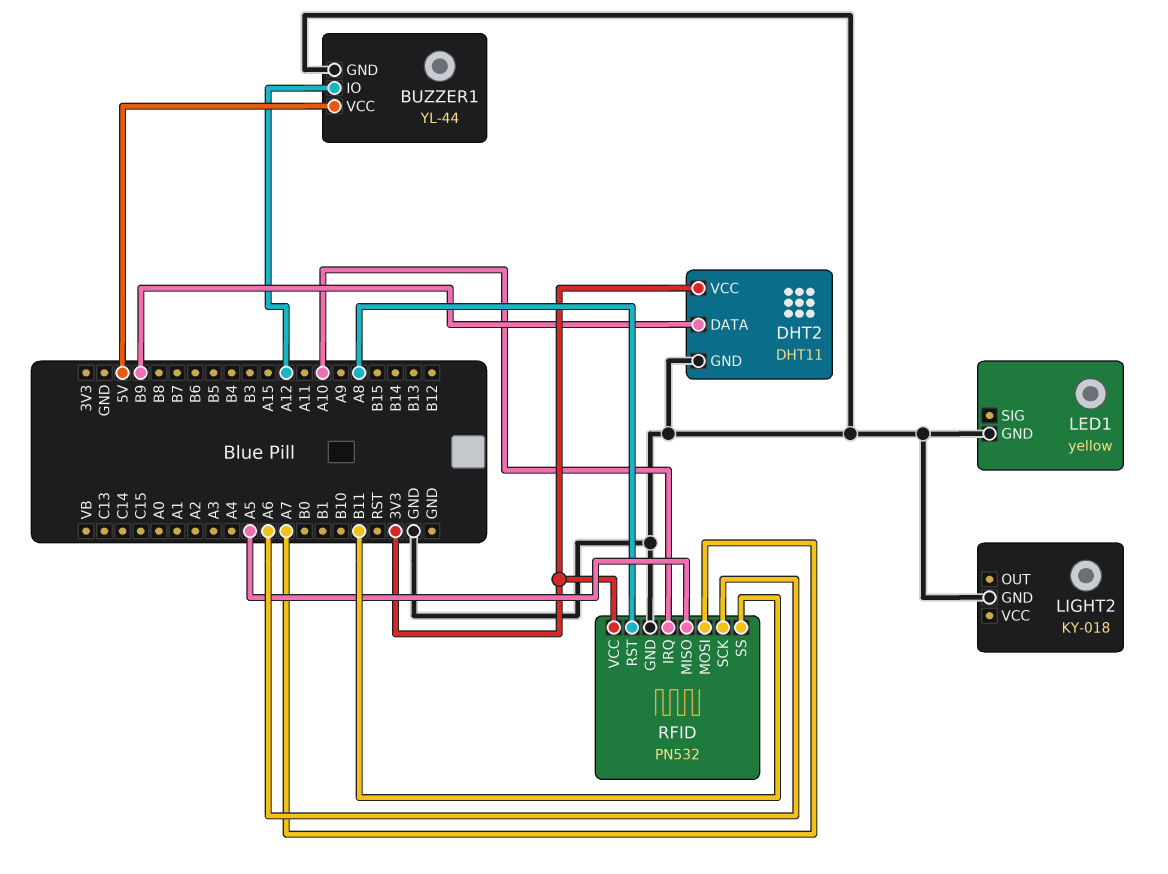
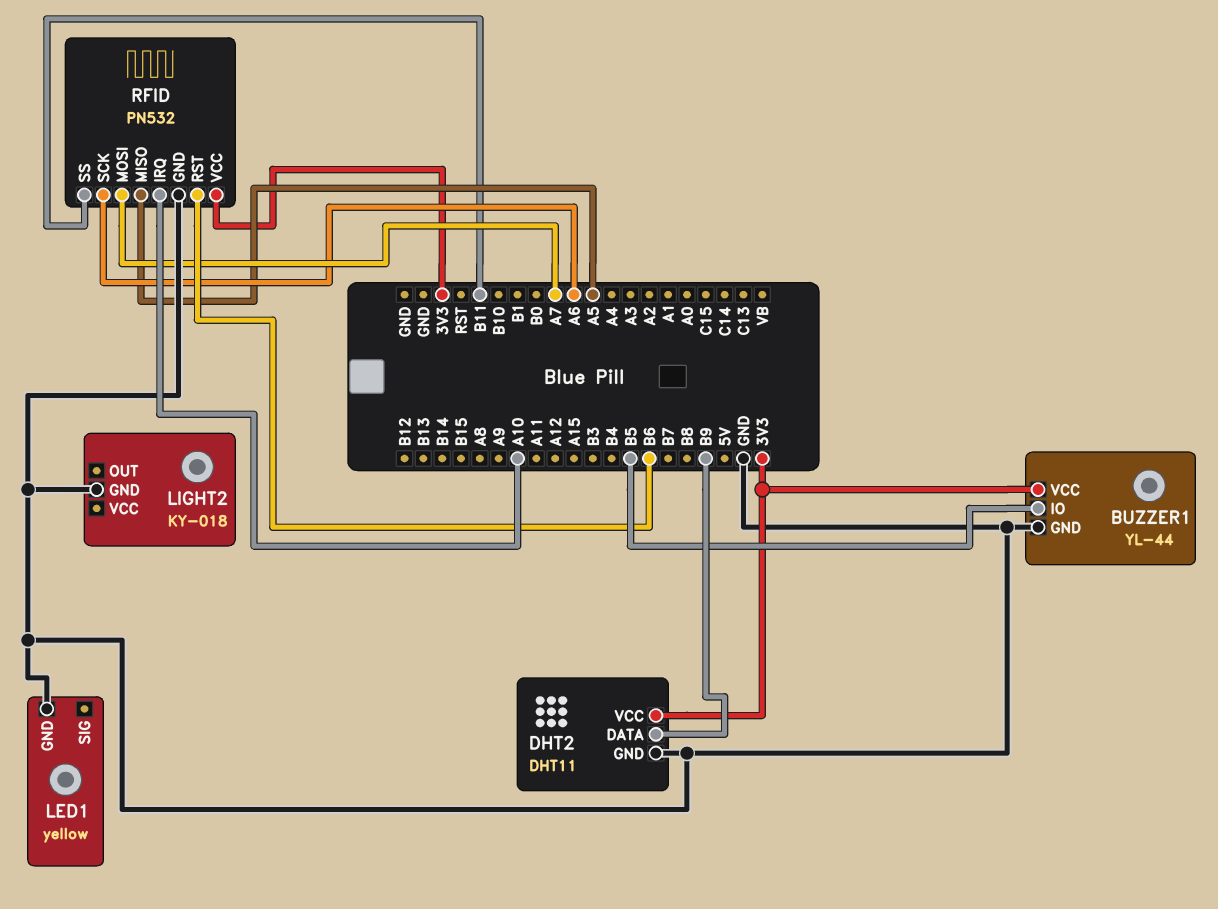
BUZZER1 pin IO: A12 -> B5
BUZZER1 pin VCC: 5V -> 3V3
RFID pin RST: A8 -> B6

